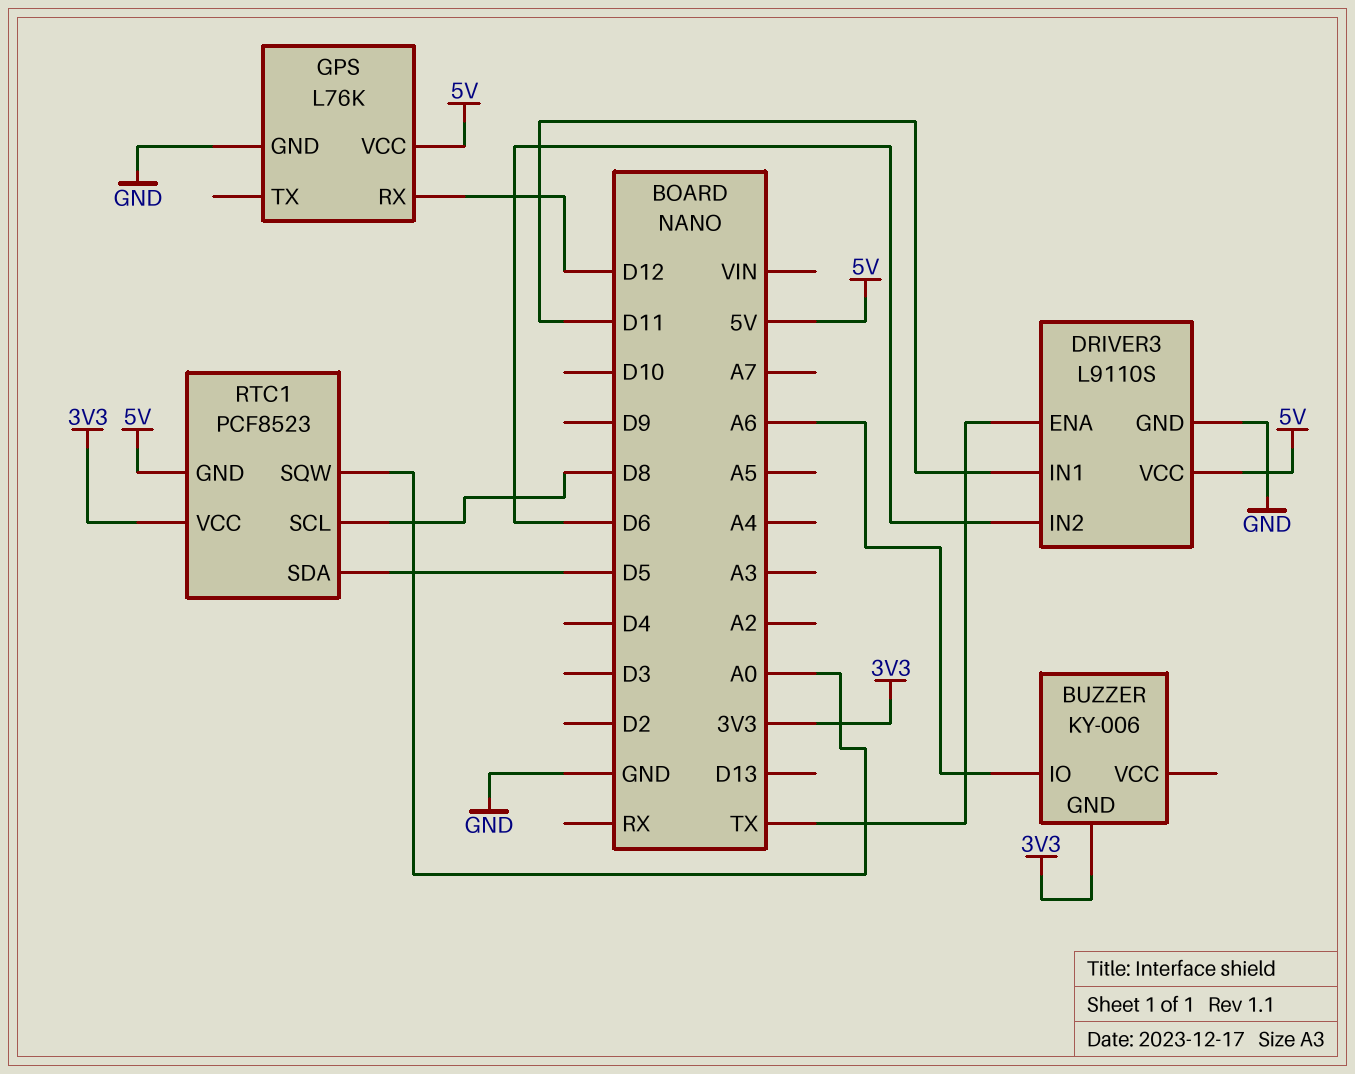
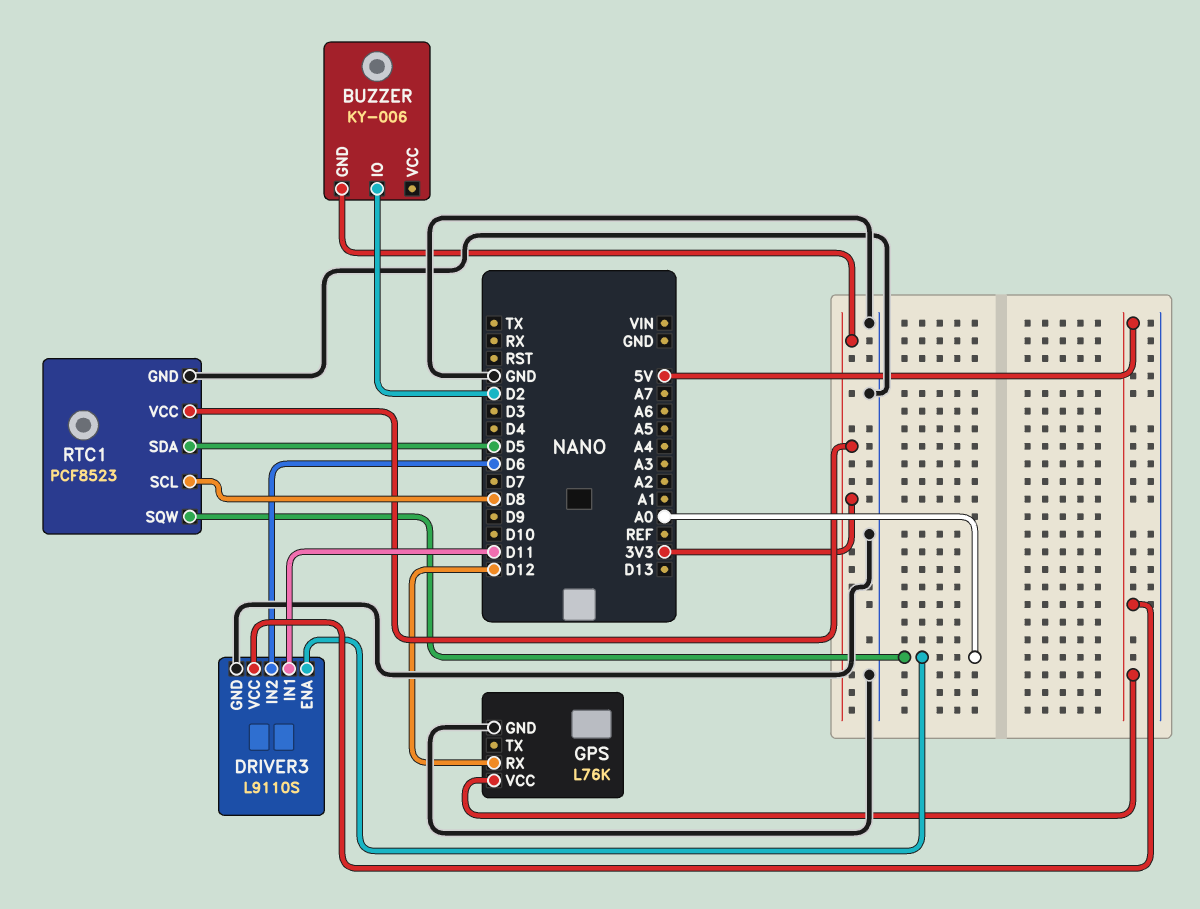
BUZZER pin IO: A6 -> D2
DRIVER3 pin ENA: TX -> A0
RTC1 pin GND: 5V -> GND

